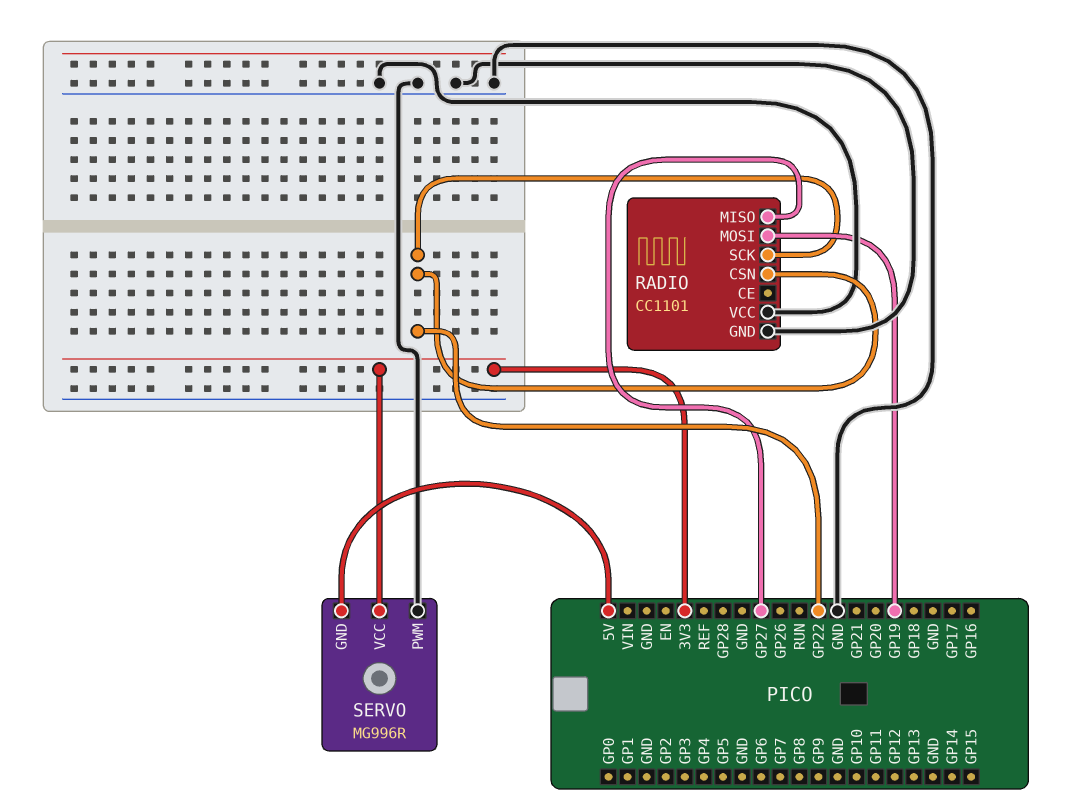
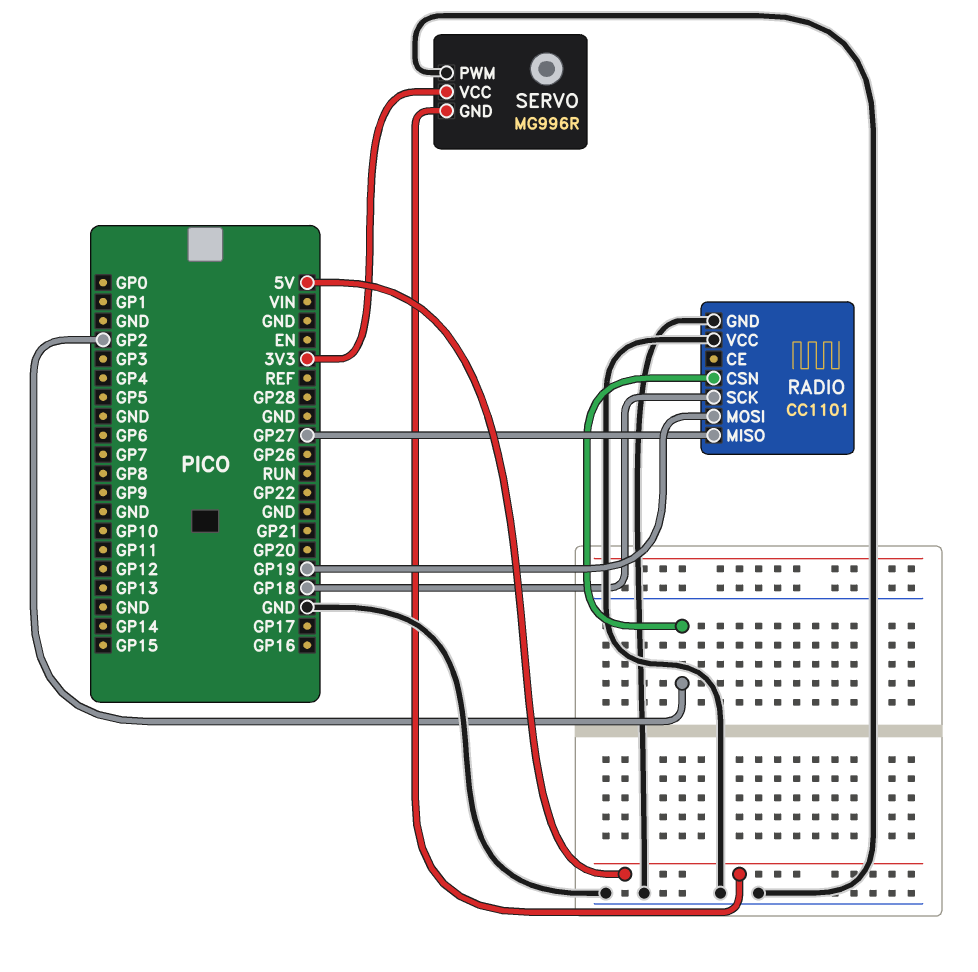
RADIO pin CSN: GP22 -> GP2
RADIO pin SCK: GP22 -> GP18

